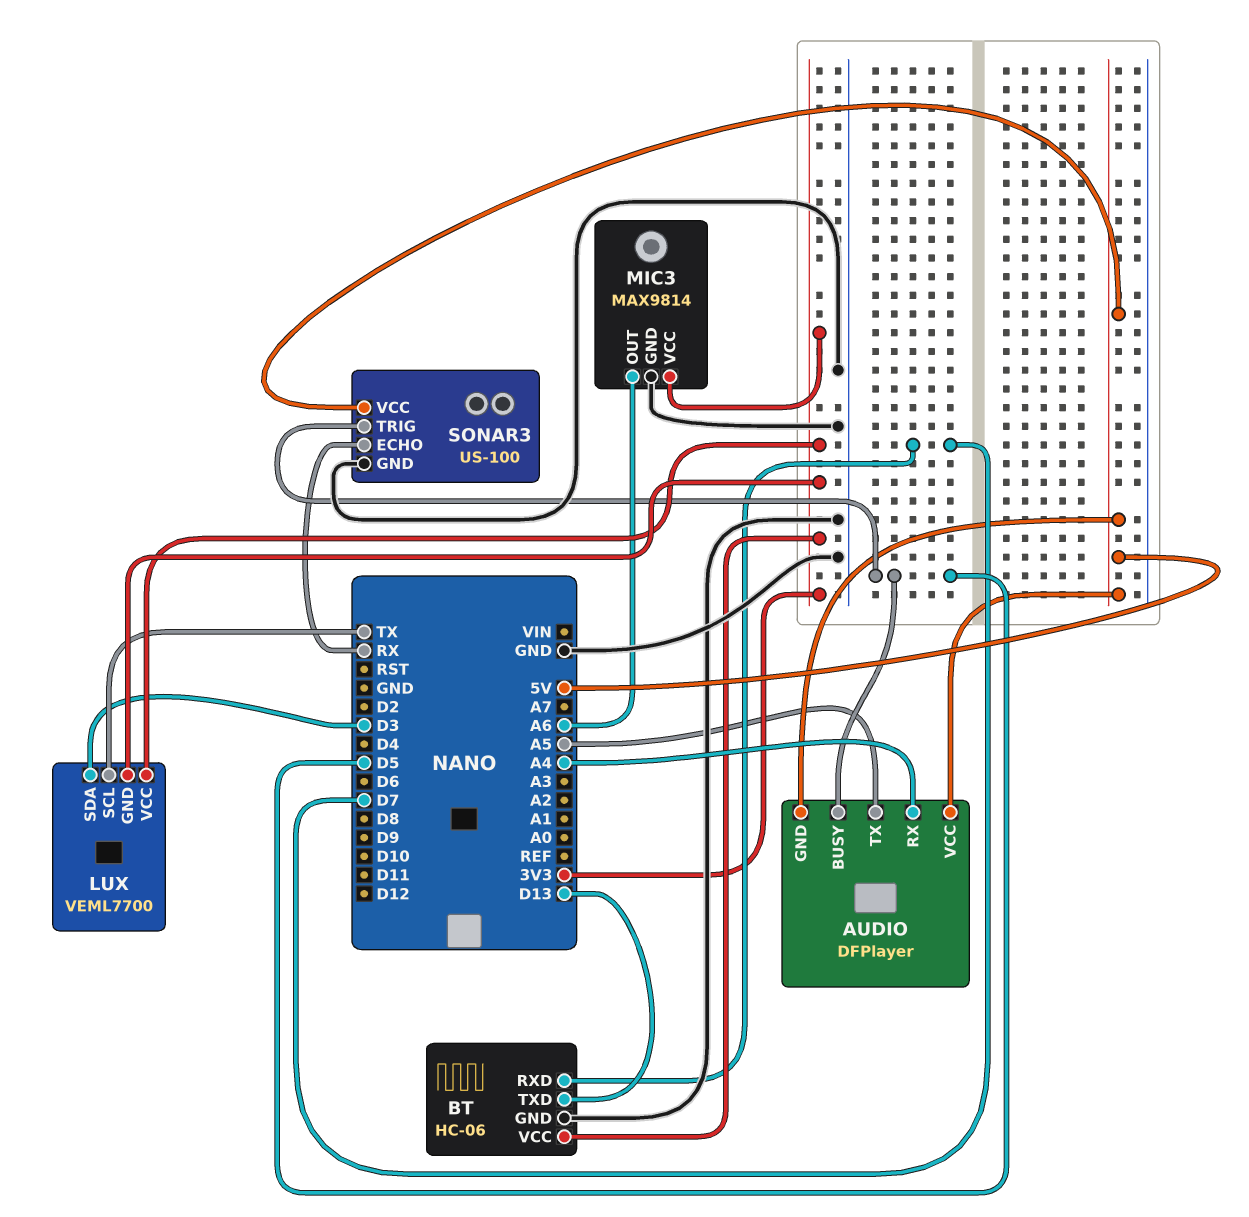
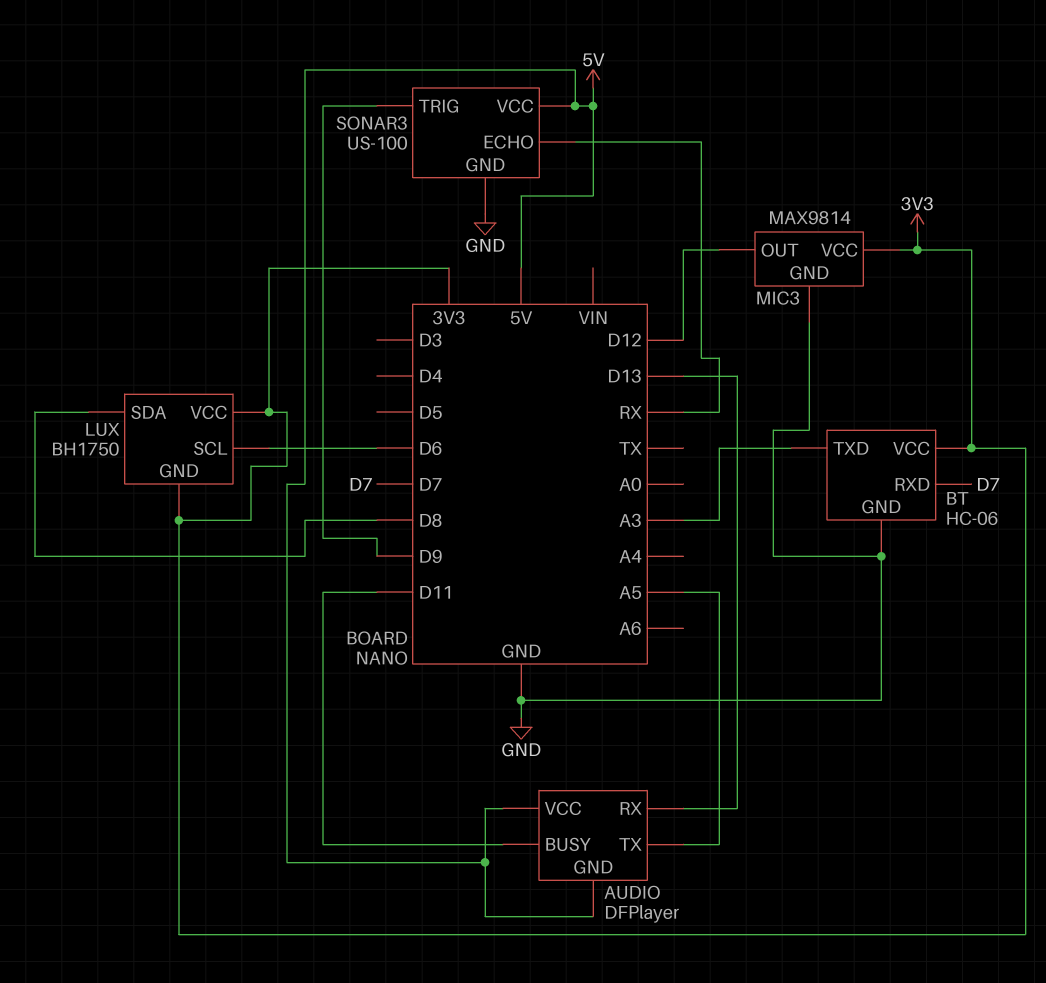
AUDIO pin BUSY: D5 -> D11
AUDIO pin RX: A4 -> D13
BT pin TXD: D13 -> A3
LUX: VEML7700 -> BH1750
LUX pin SCL: TX -> D6
LUX pin SDA: D3 -> D8
MIC3 pin OUT: A6 -> D12
SONAR3 pin TRIG: D5 -> D9

